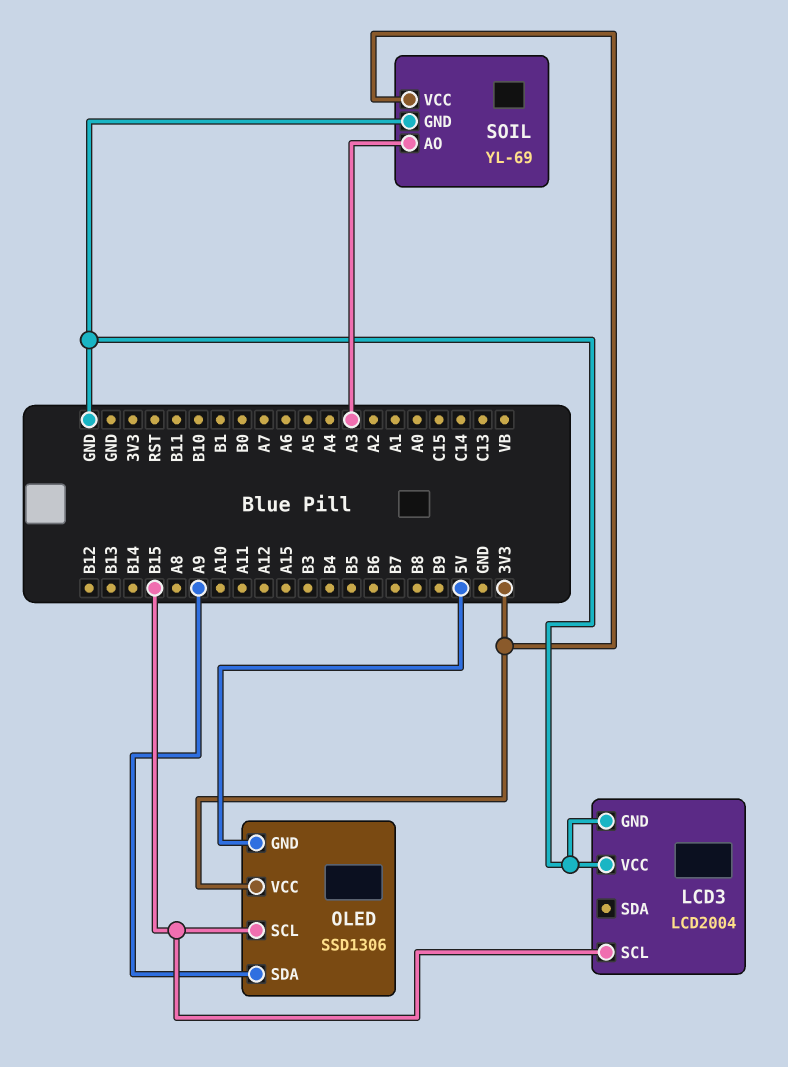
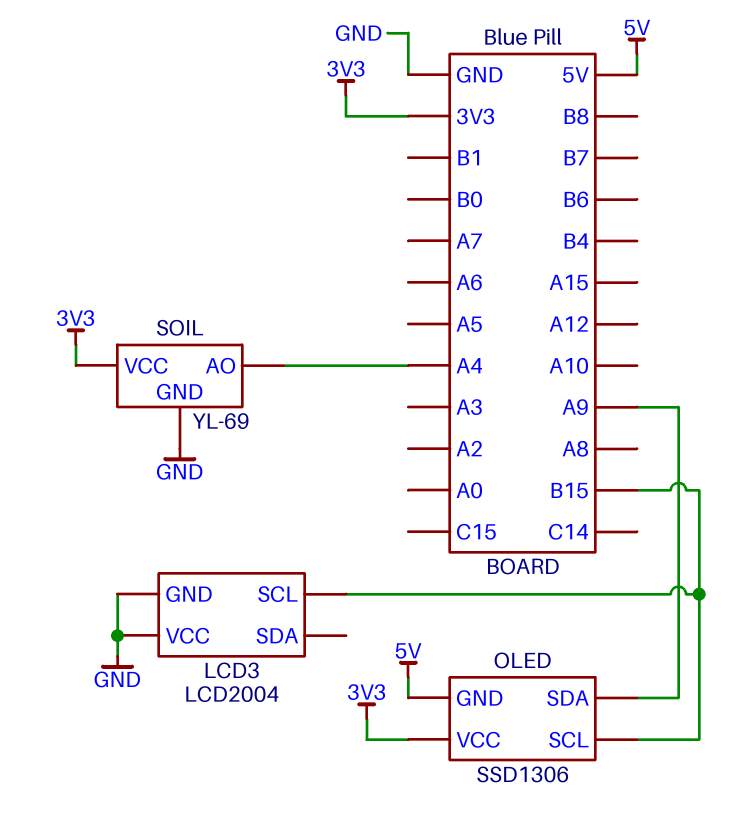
SOIL pin AO: A3 -> A4

